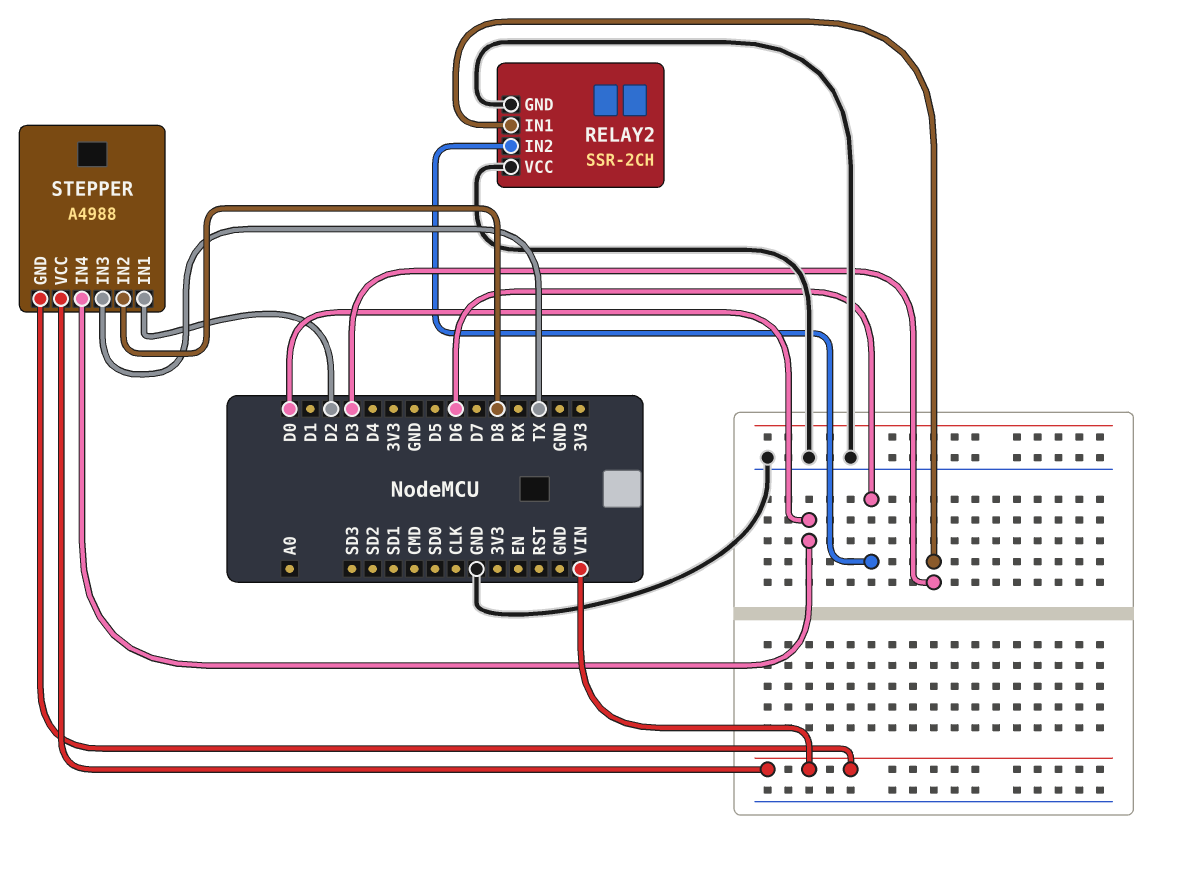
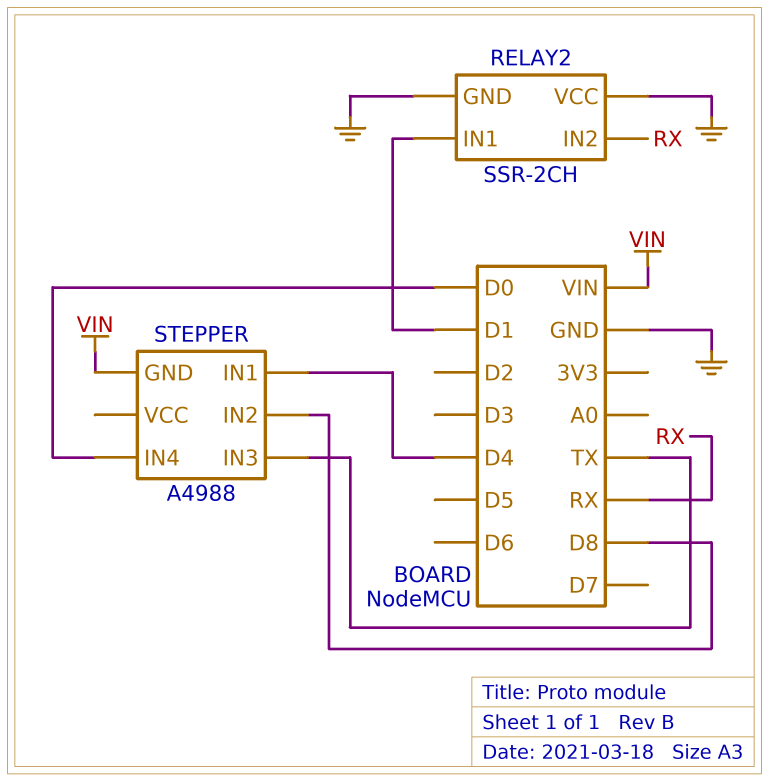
RELAY2 pin IN1: D3 -> D1
RELAY2 pin IN2: D6 -> RX
STEPPER pin IN1: D2 -> D4
STEPPER pin VCC: VIN -> none

